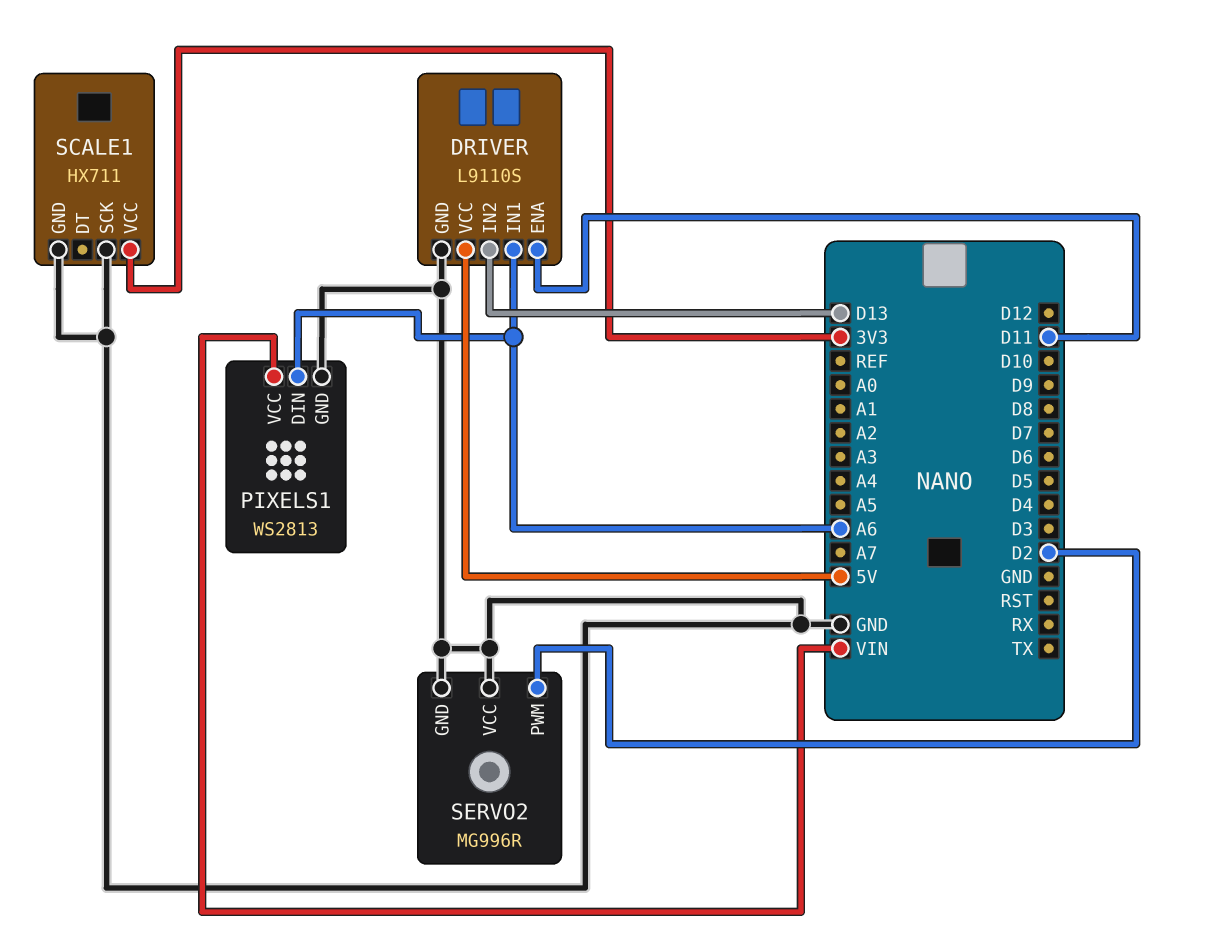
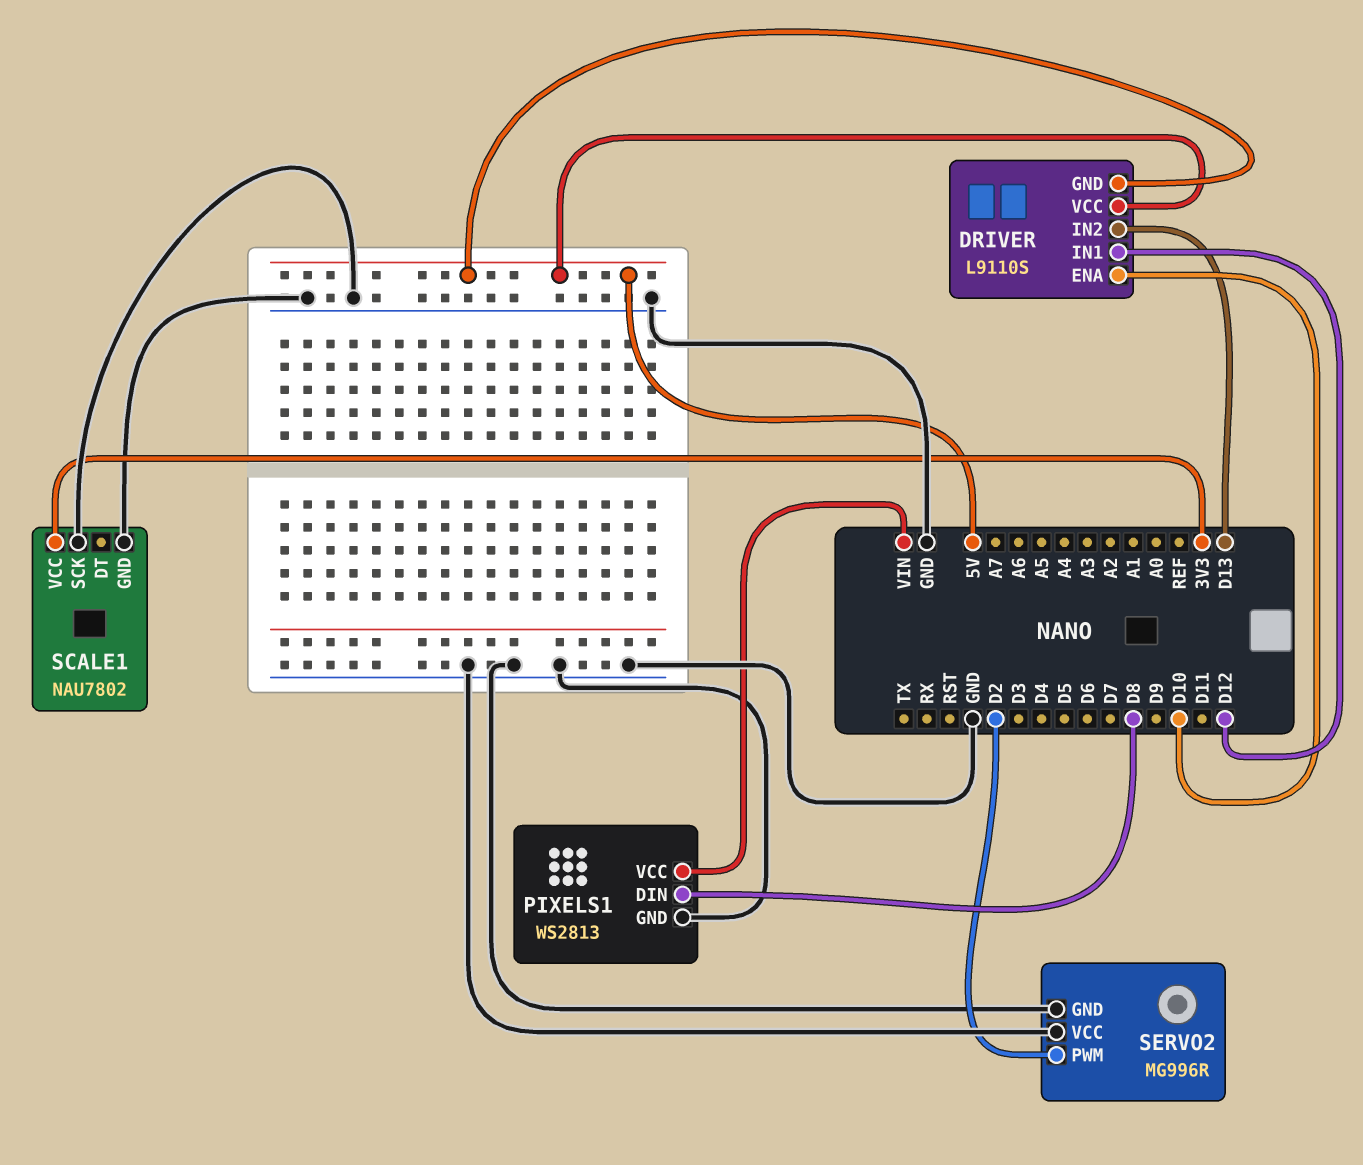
DRIVER pin ENA: D11 -> D10
DRIVER pin GND: GND -> 5V
DRIVER pin IN1: A6 -> D12
PIXELS1 pin DIN: A6 -> D8
SCALE1: HX711 -> NAU7802

